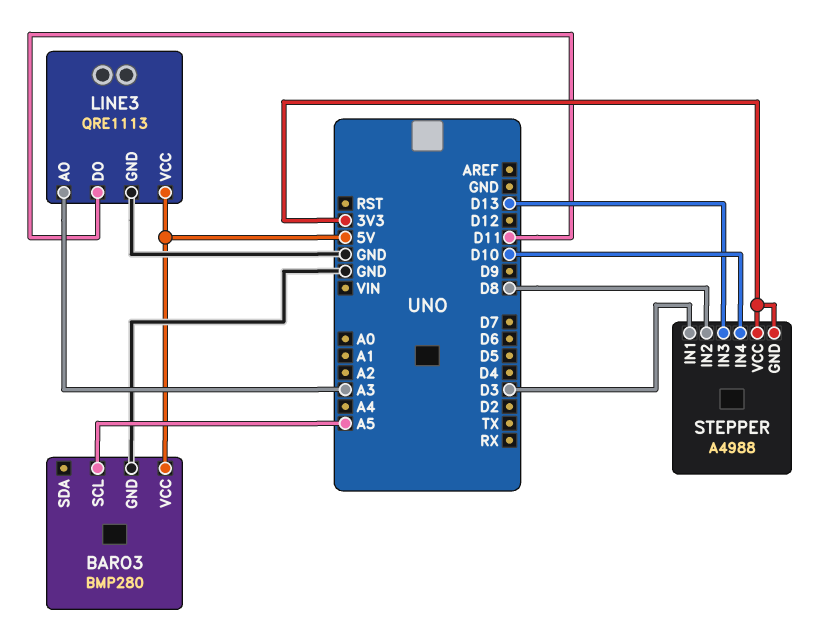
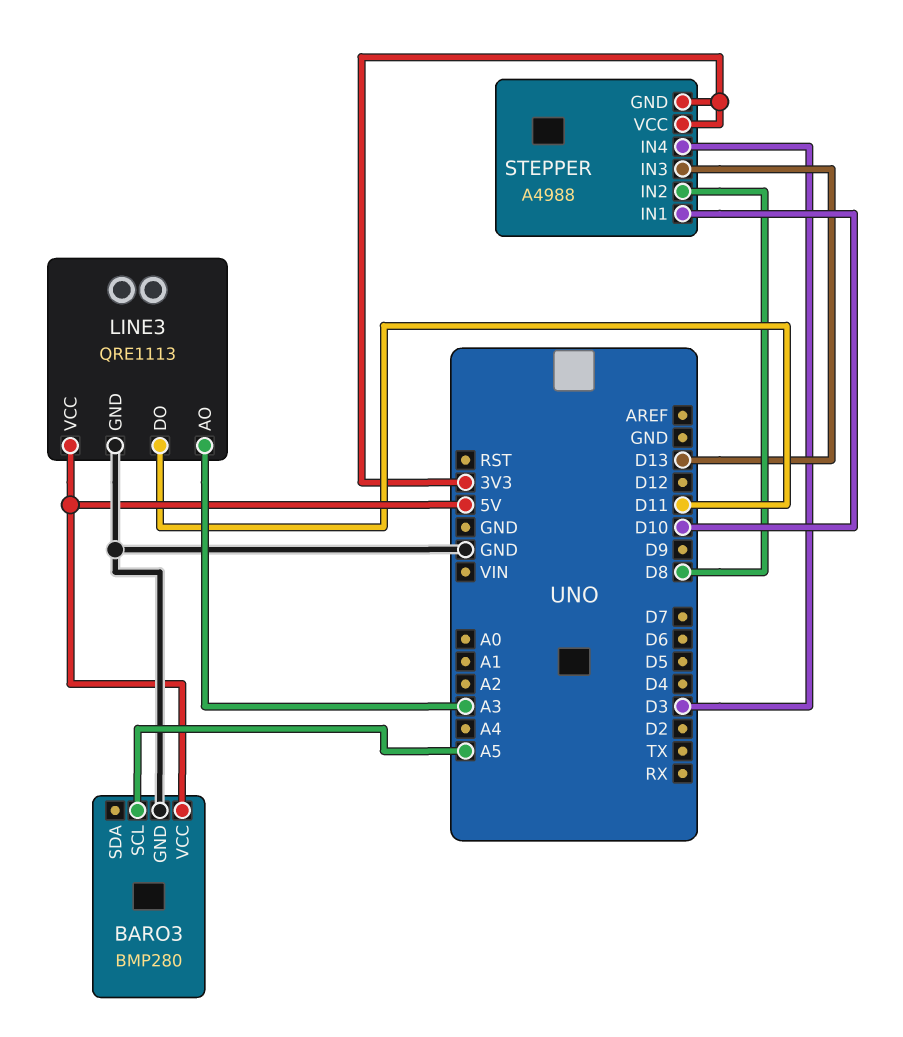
STEPPER pin IN1: D3 -> D10
STEPPER pin IN4: D10 -> D3

